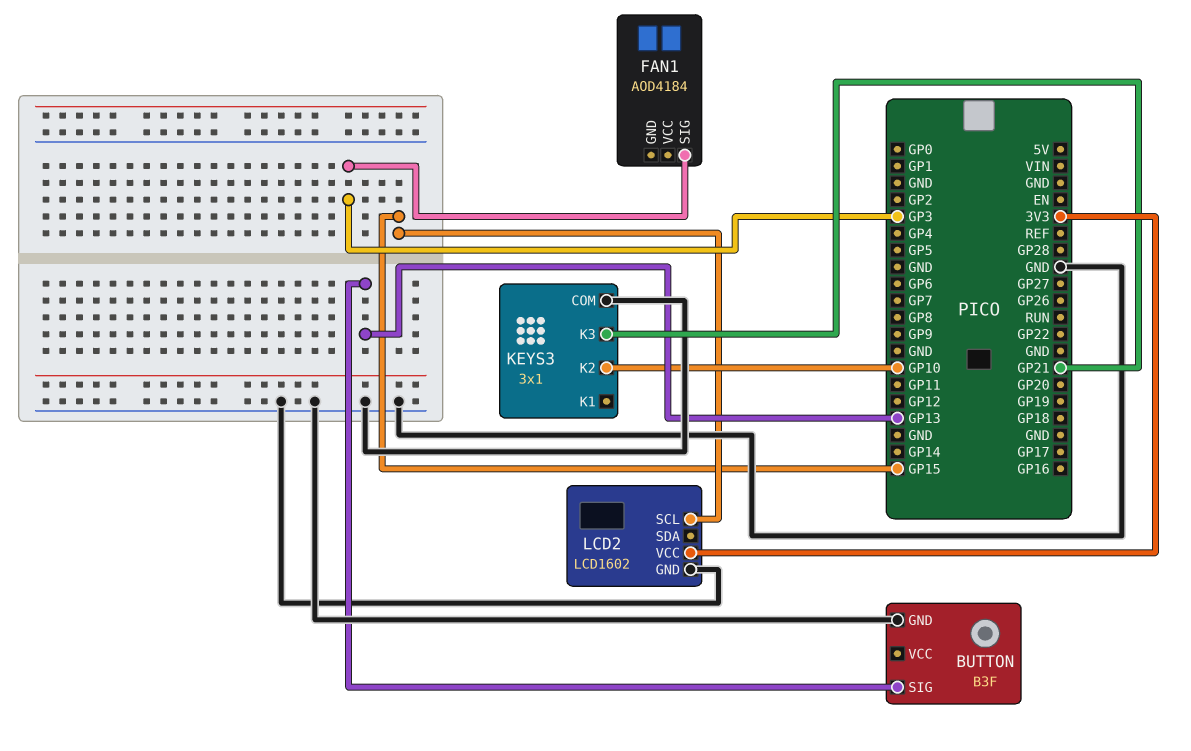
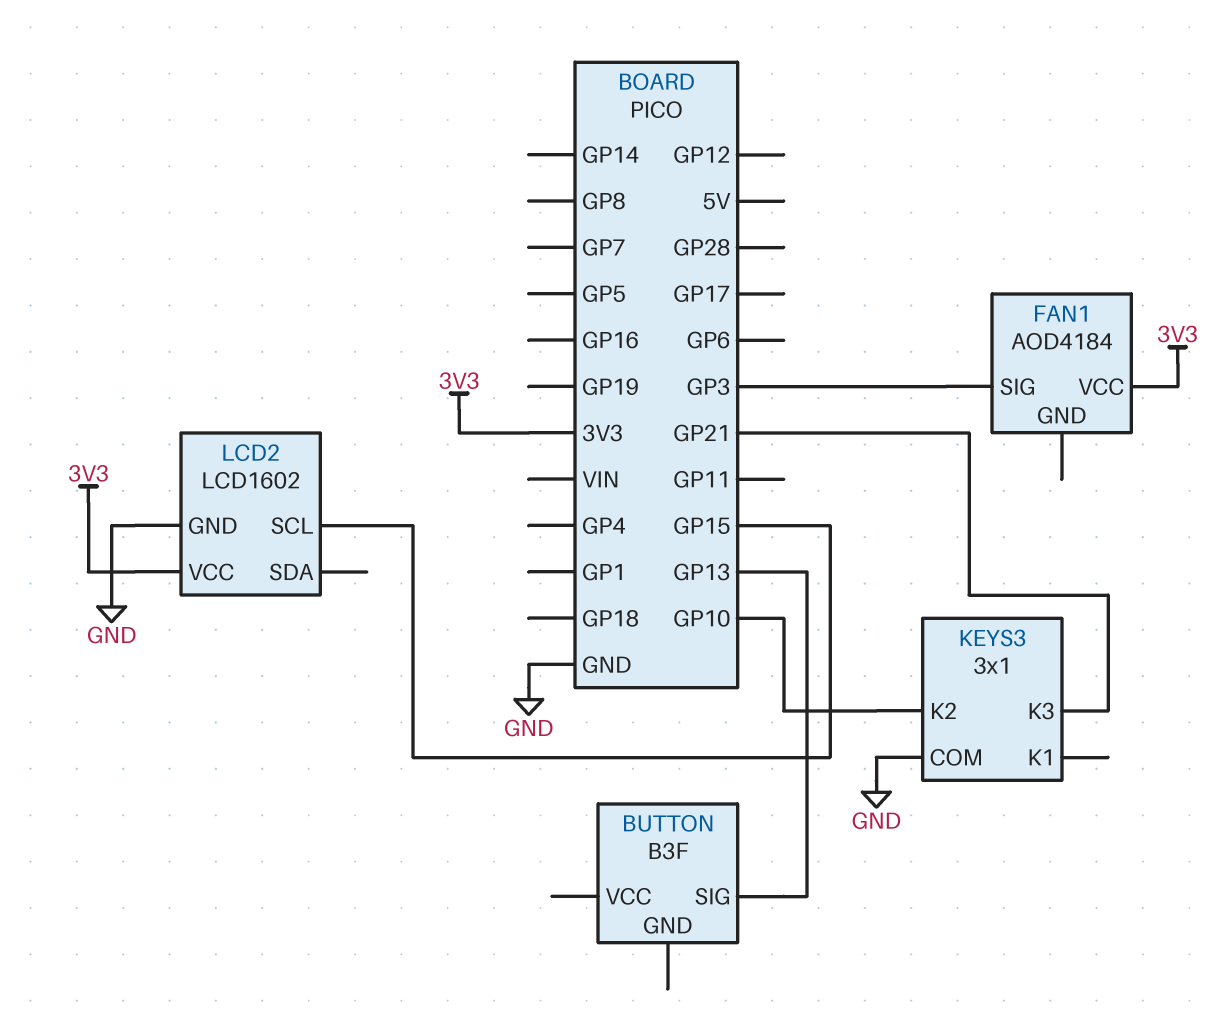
BUTTON pin GND: GND -> none
FAN1 pin VCC: none -> 3V3

